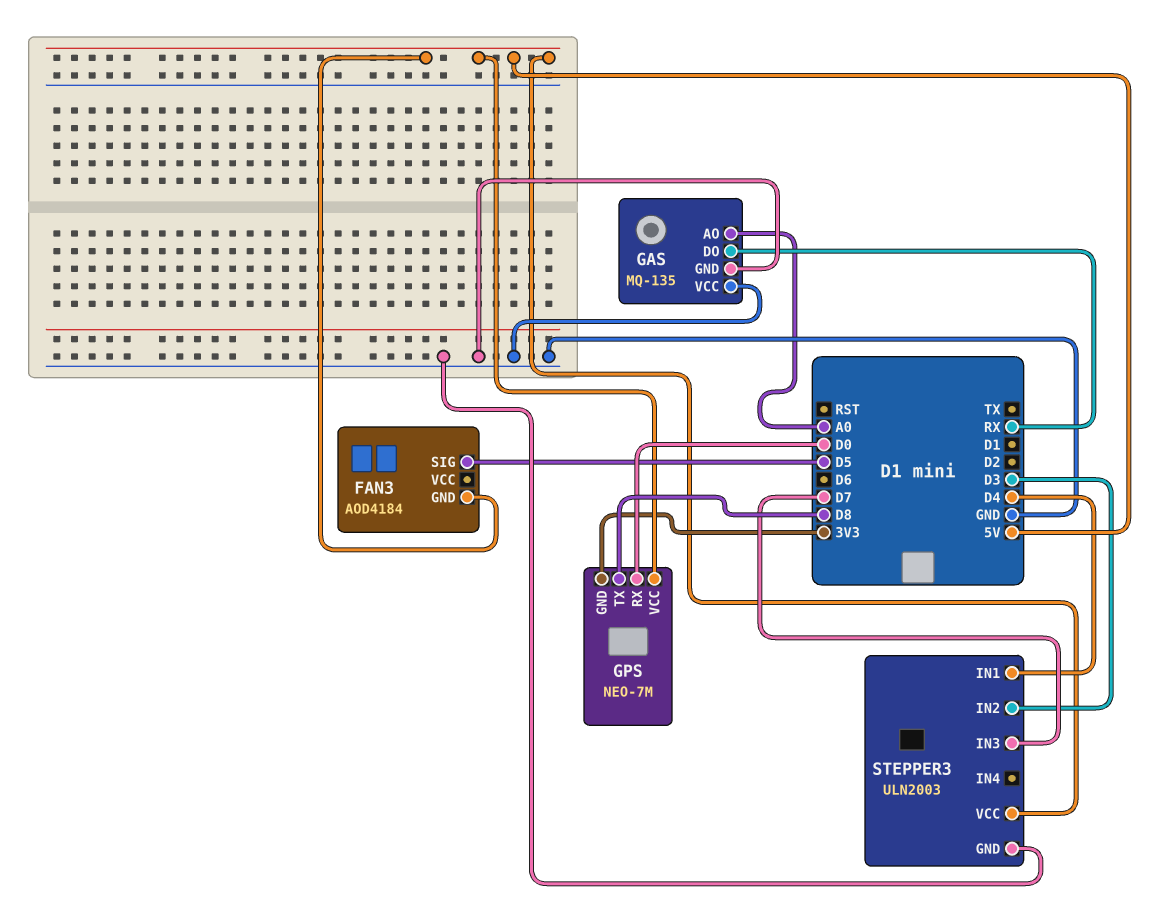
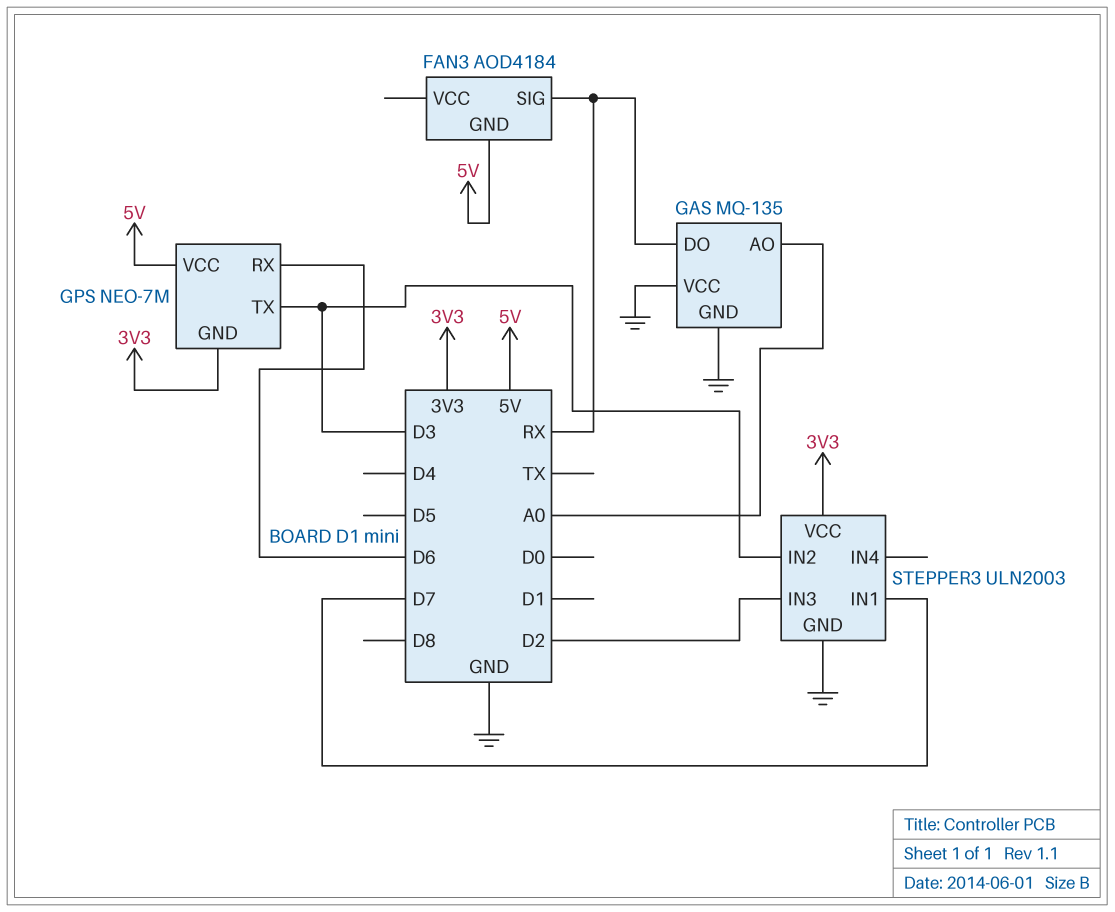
FAN3 pin SIG: D5 -> RX
GPS pin RX: D0 -> D6
GPS pin TX: D8 -> D3
STEPPER3 pin IN1: D4 -> D7
STEPPER3 pin IN3: D7 -> D2
STEPPER3 pin VCC: 5V -> 3V3

